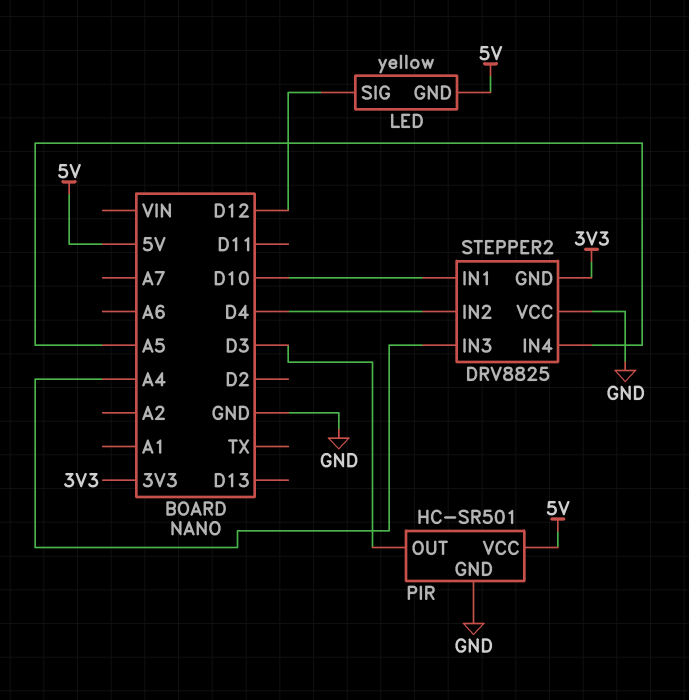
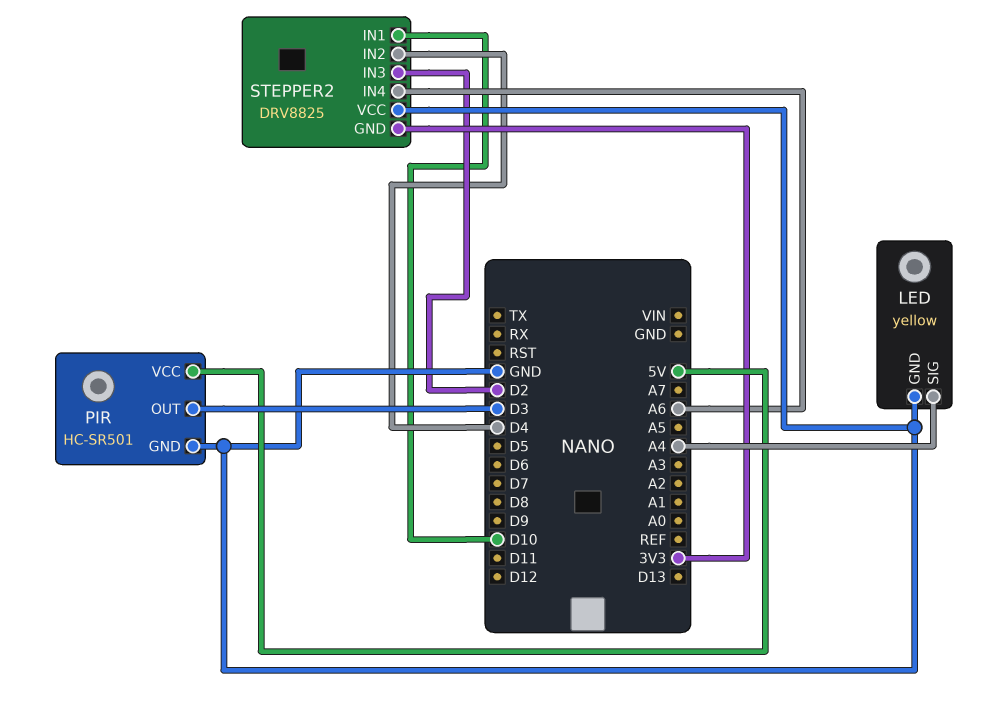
LED pin GND: 5V -> GND
LED pin SIG: D12 -> A4
STEPPER2 pin IN3: A4 -> D2
STEPPER2 pin IN4: A5 -> A6

